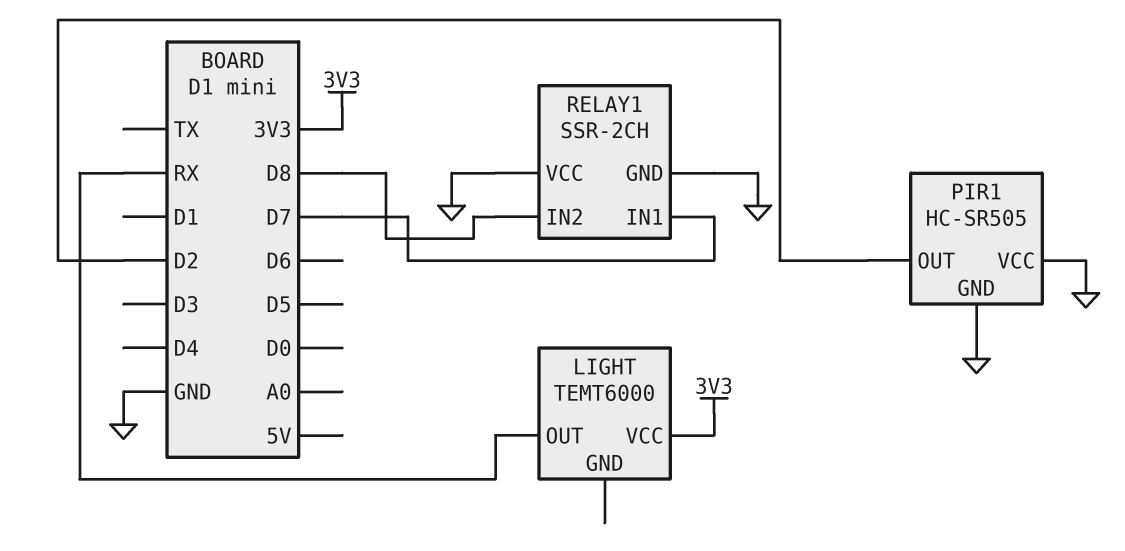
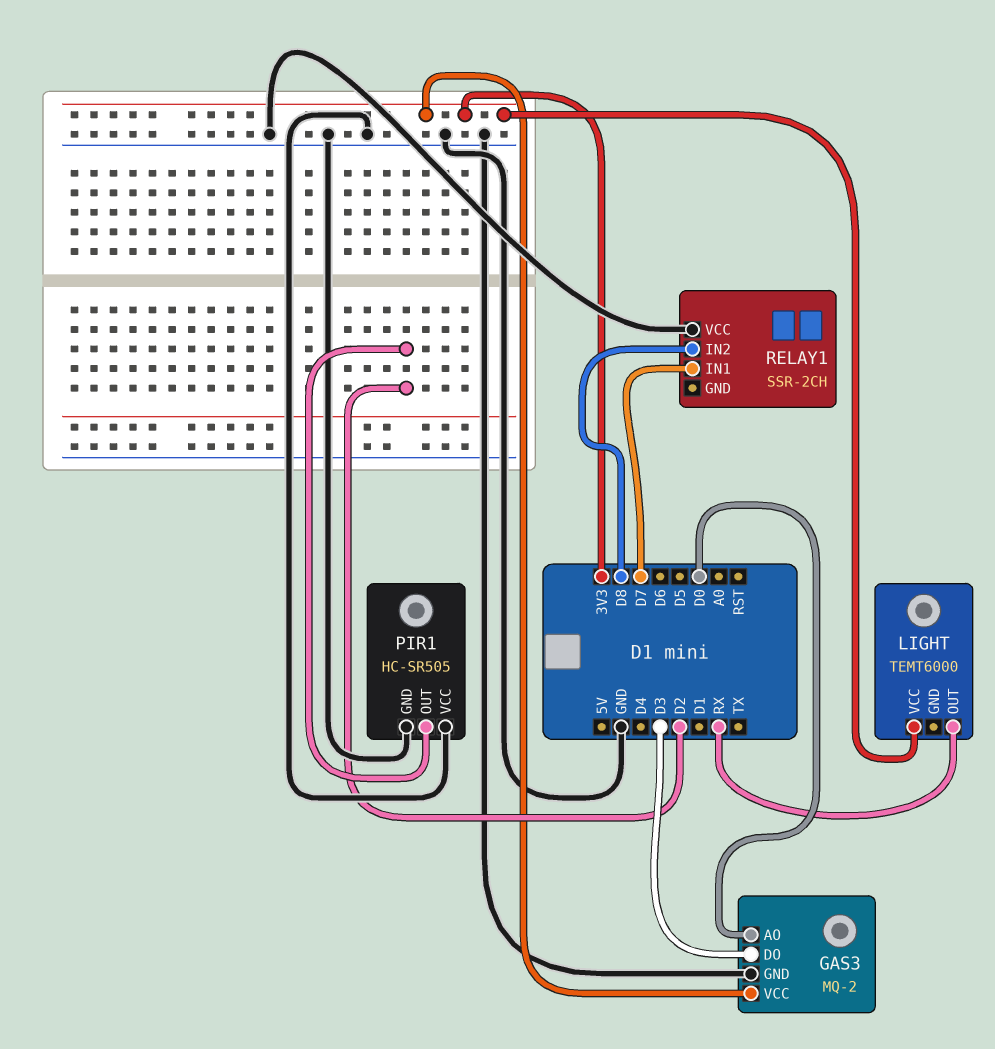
GAS3: none -> MQ-2
GAS3 pin AO: none -> D0
GAS3 pin DO: none -> D3
GAS3 pin GND: none -> GND
GAS3 pin VCC: none -> 3V3
RELAY1 pin GND: GND -> none

